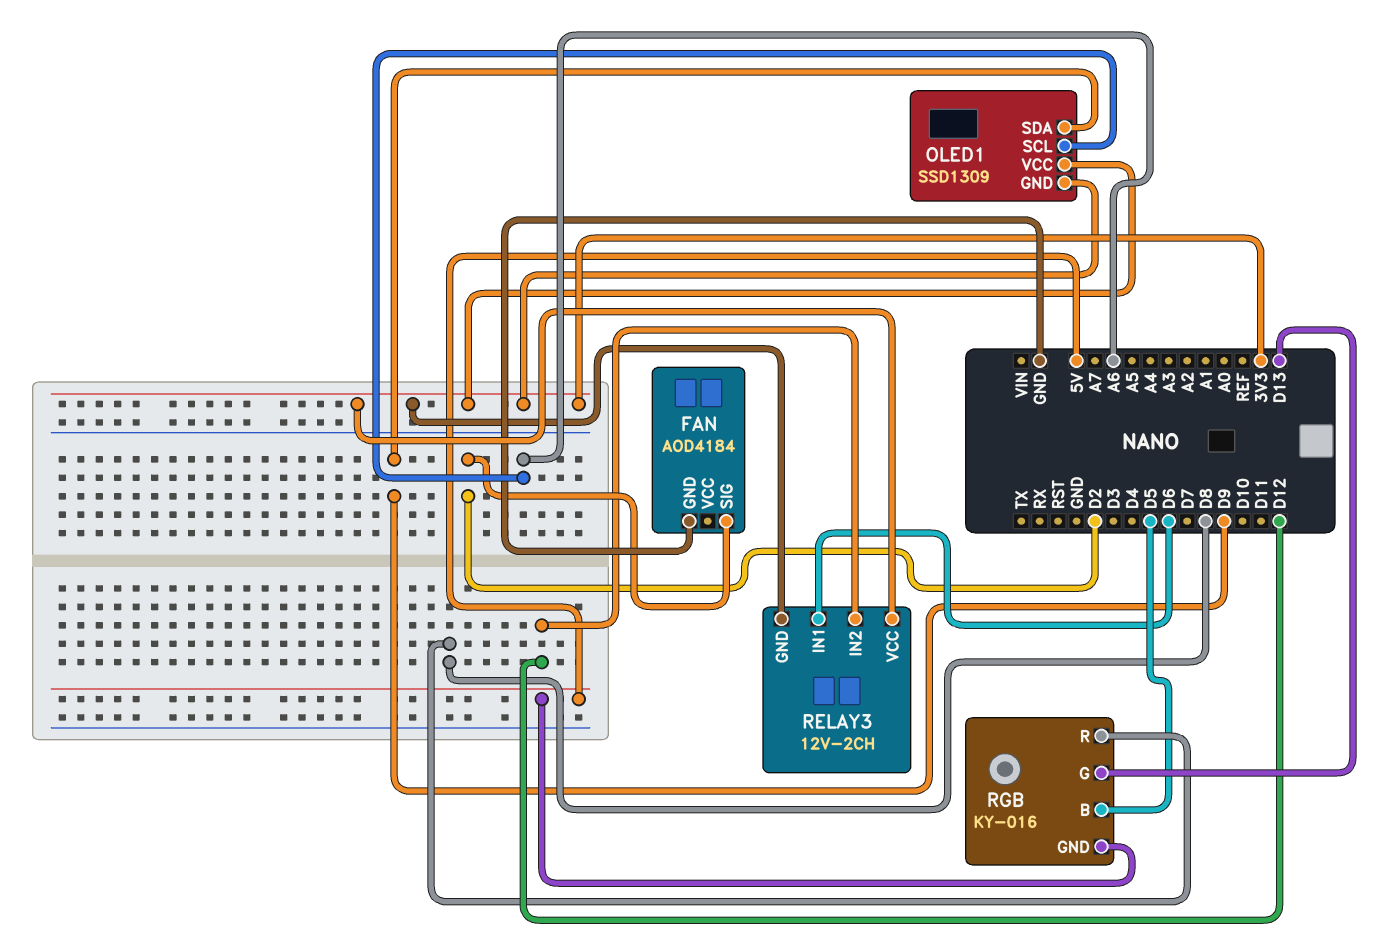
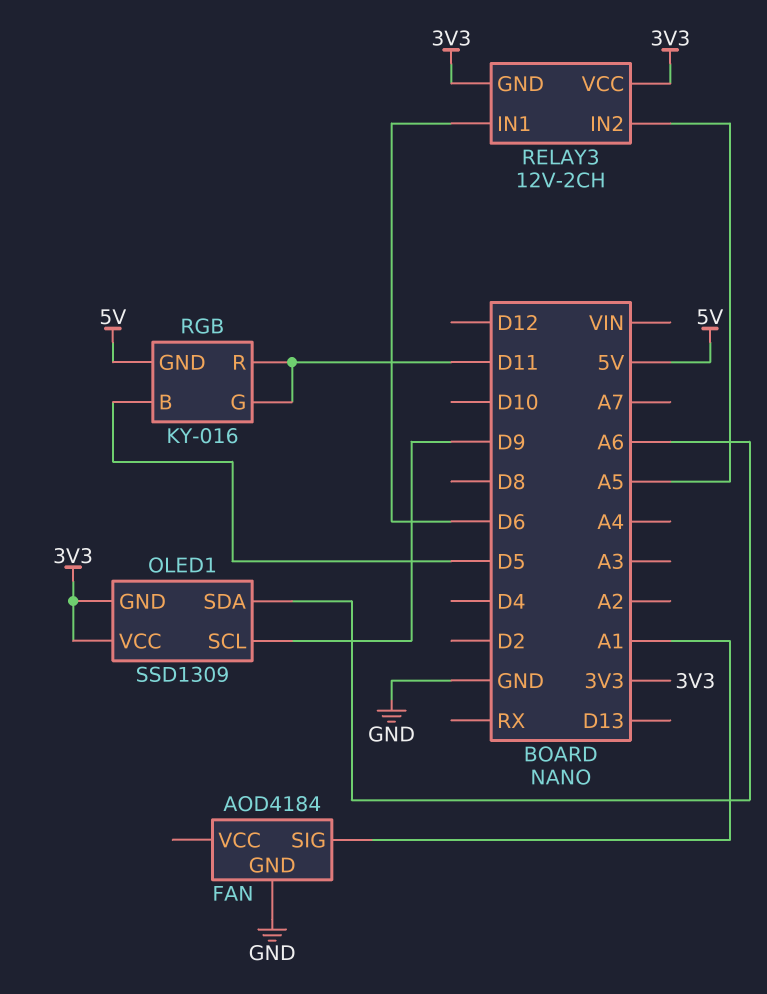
FAN pin SIG: D2 -> A1
OLED1 pin SCL: A6 -> D9
OLED1 pin SDA: D9 -> A6
RELAY3 pin IN2: D12 -> A5
RGB pin G: D13 -> D11
RGB pin R: D8 -> D11

